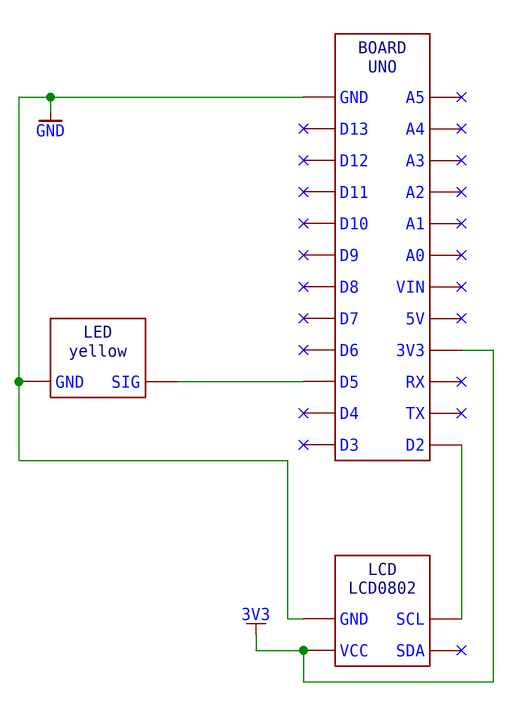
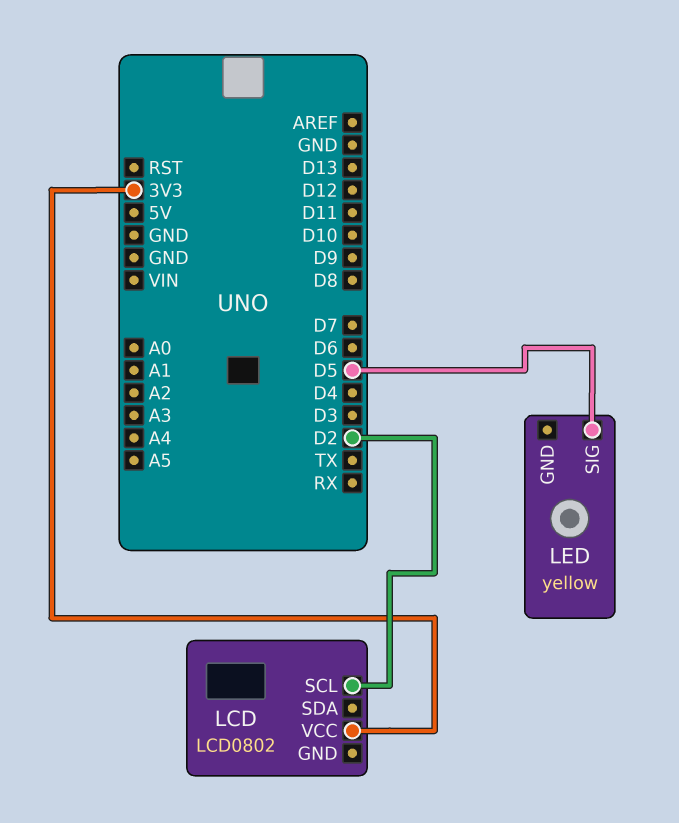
LCD pin GND: GND -> none
LED pin GND: GND -> none

